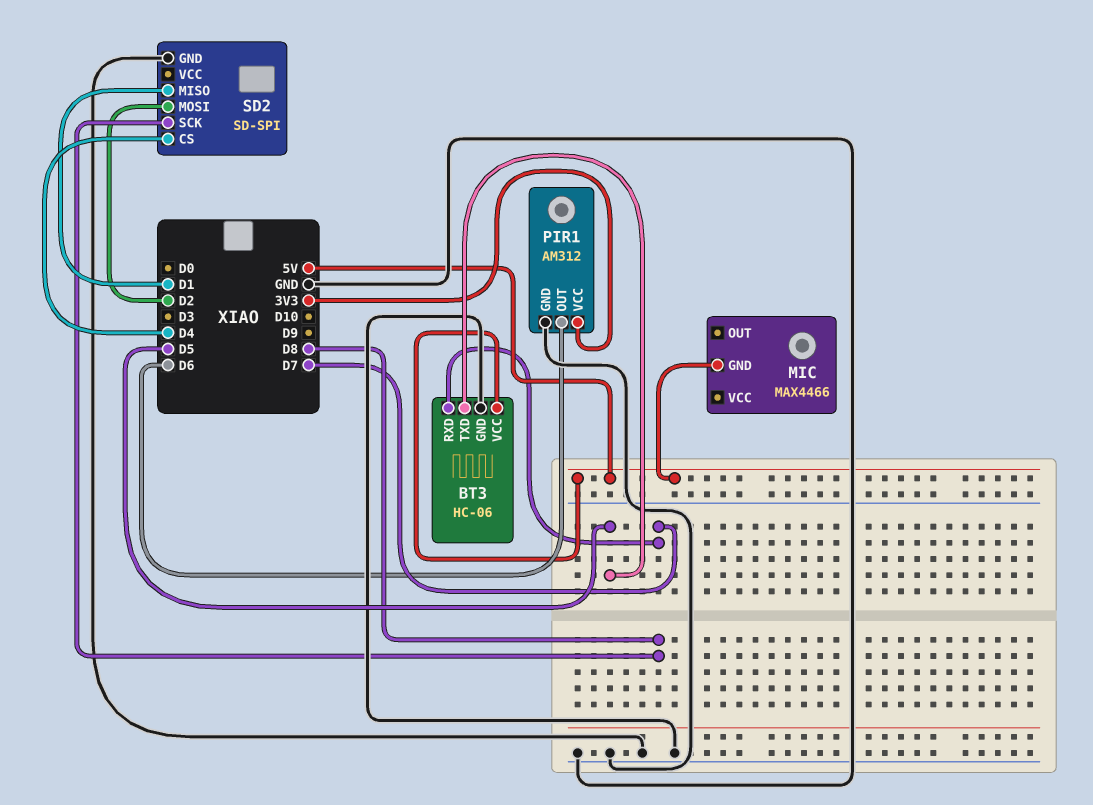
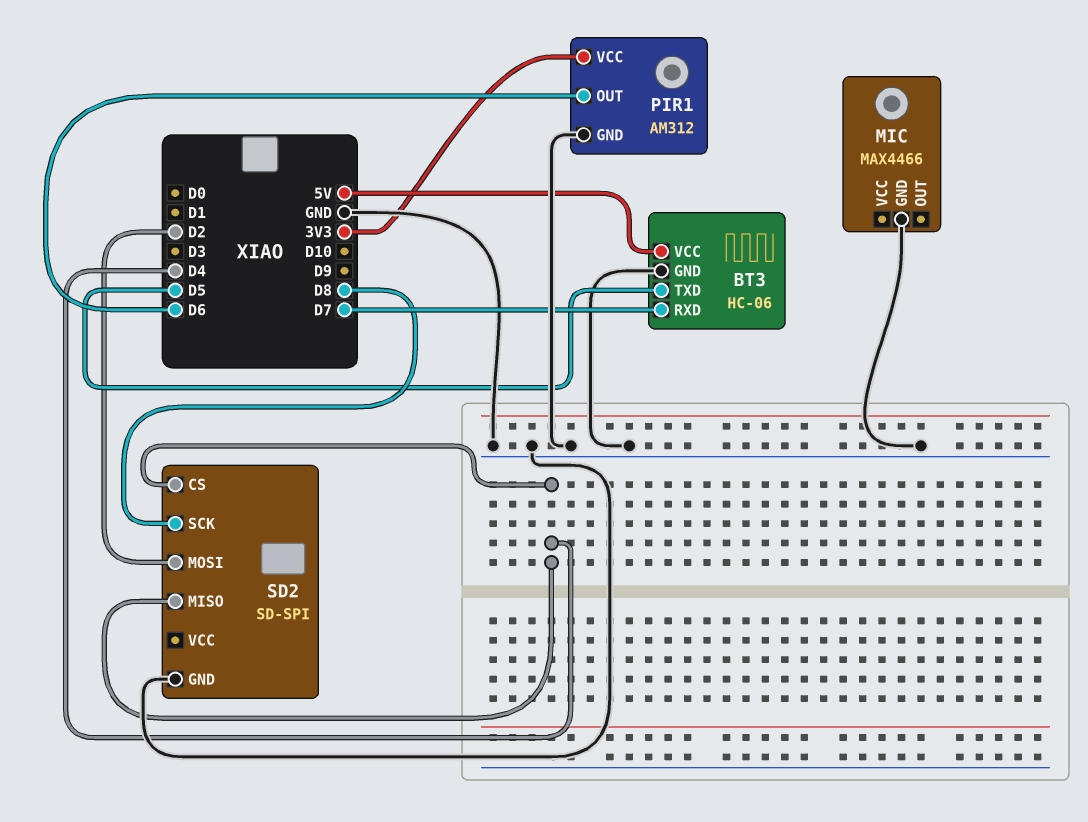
MIC pin GND: 5V -> GND
SD2 pin MISO: D1 -> D4

